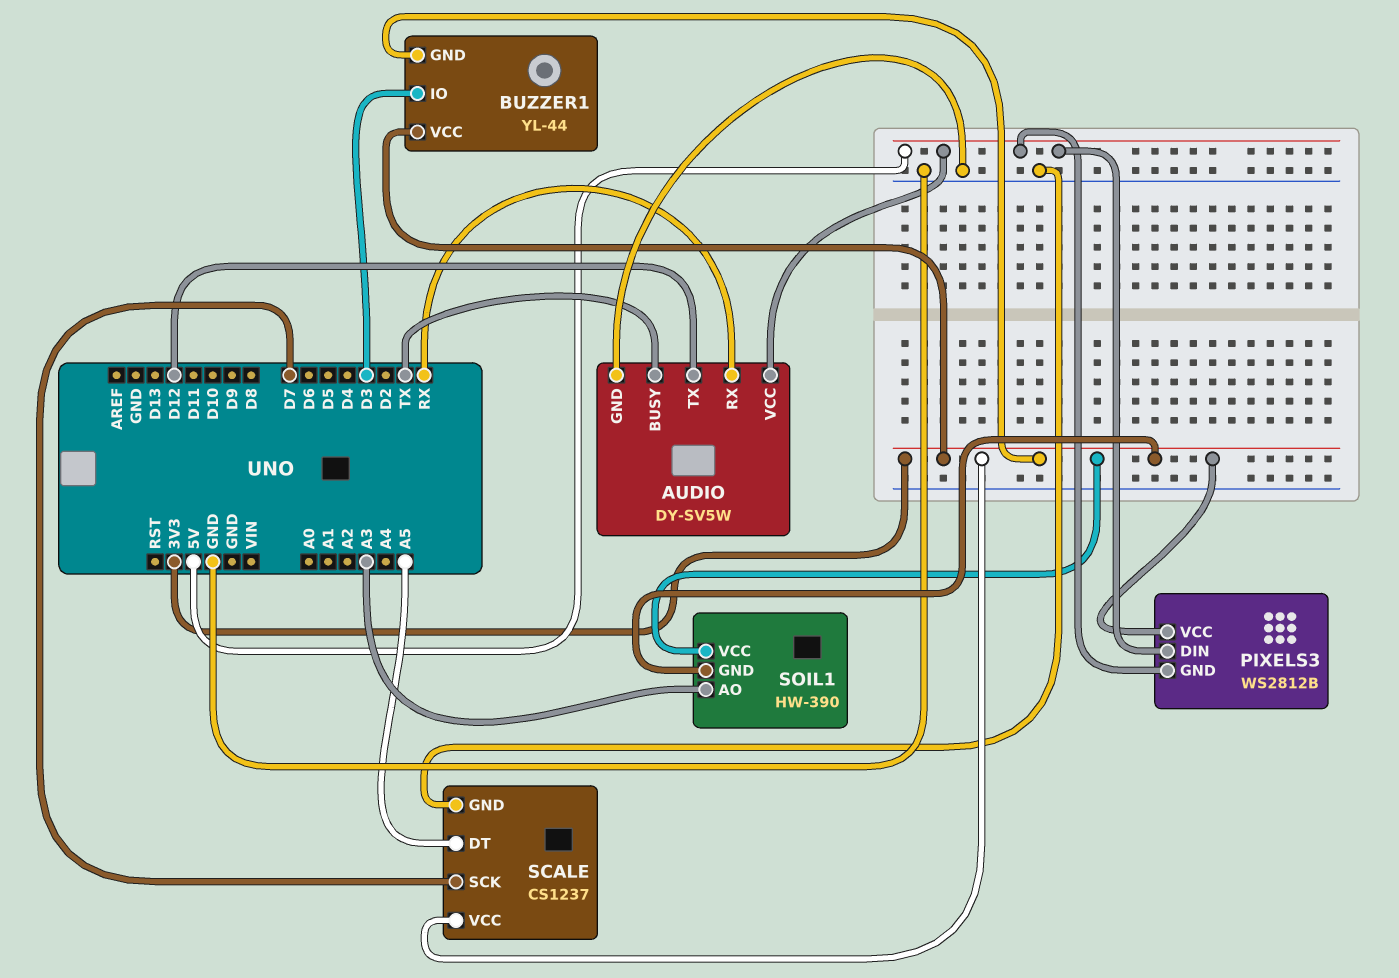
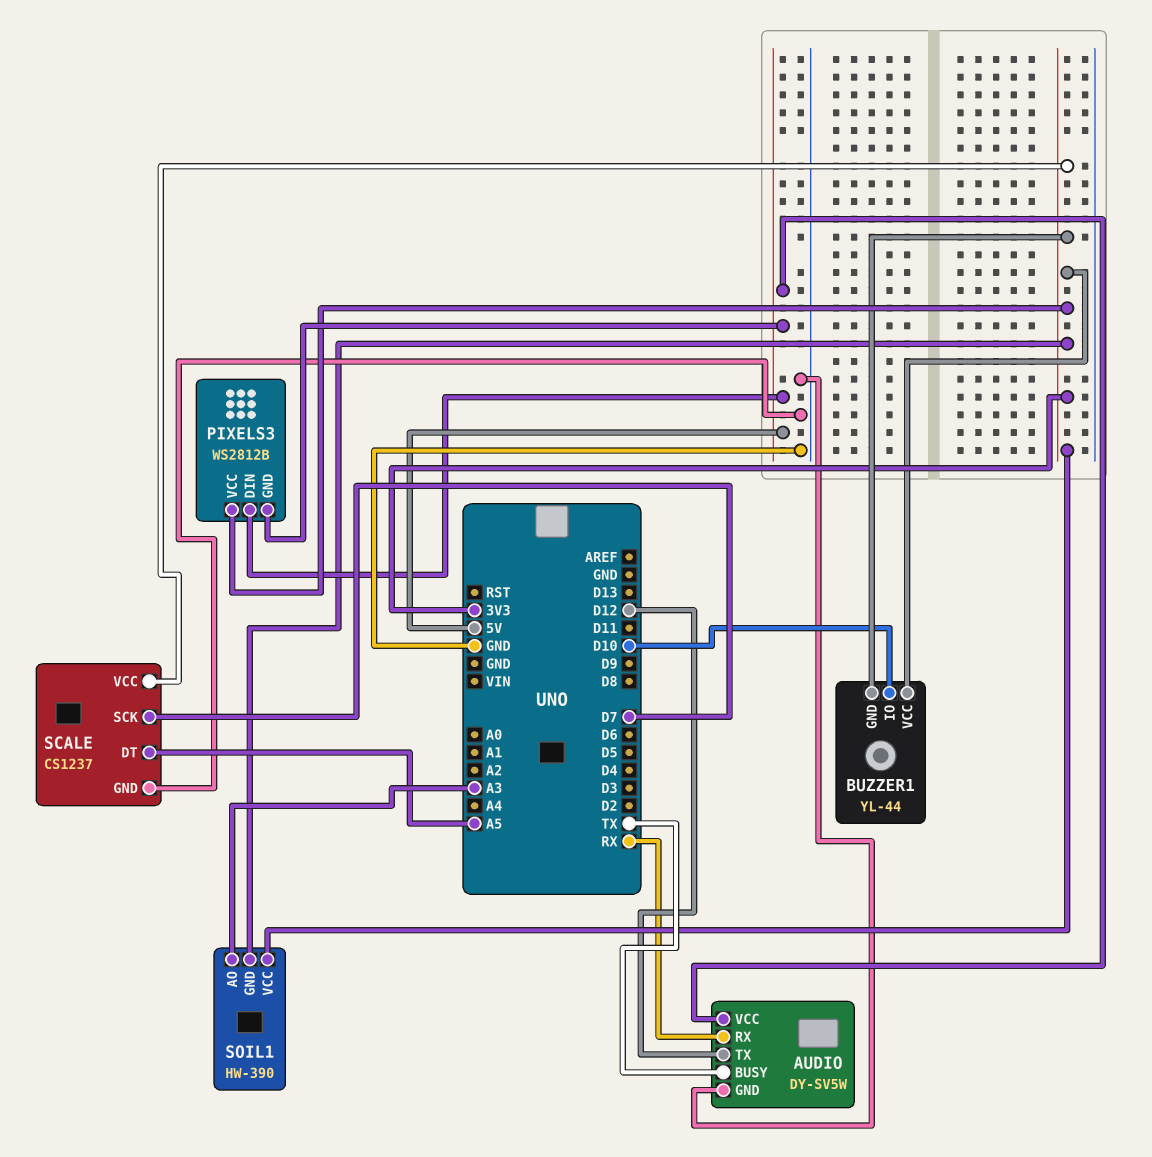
BUZZER1 pin IO: D3 -> D10

